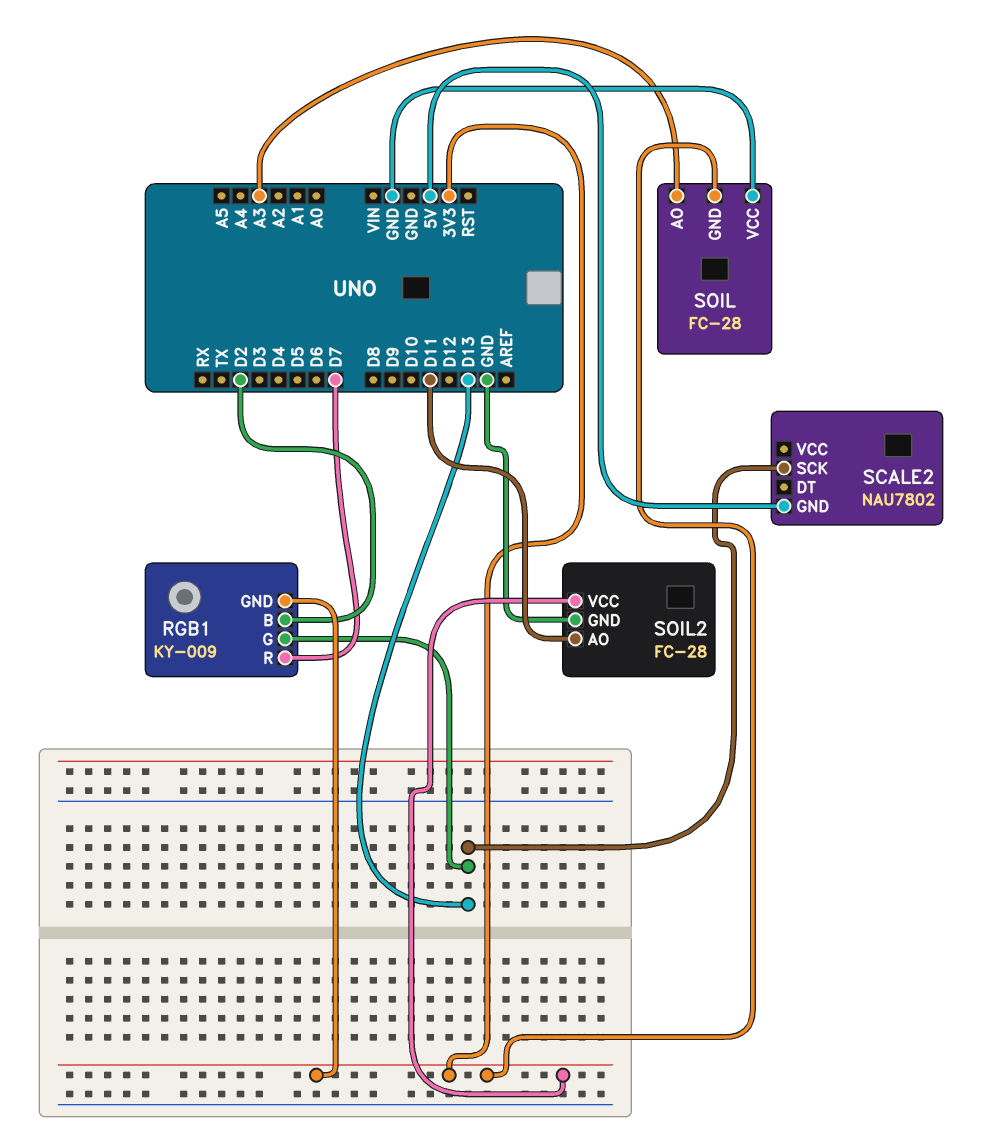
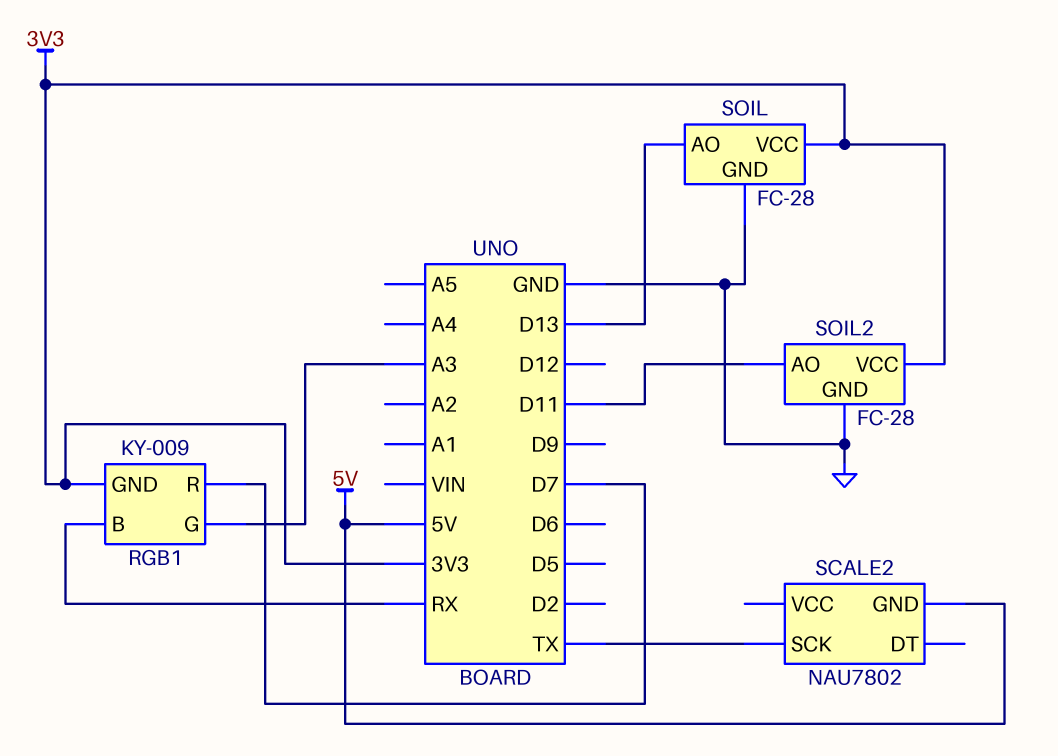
RGB1 pin B: D2 -> RX
RGB1 pin G: D13 -> A3
SCALE2 pin SCK: D13 -> TX
SOIL pin AO: A3 -> D13
SOIL pin GND: 3V3 -> GND
SOIL pin VCC: GND -> 3V3

